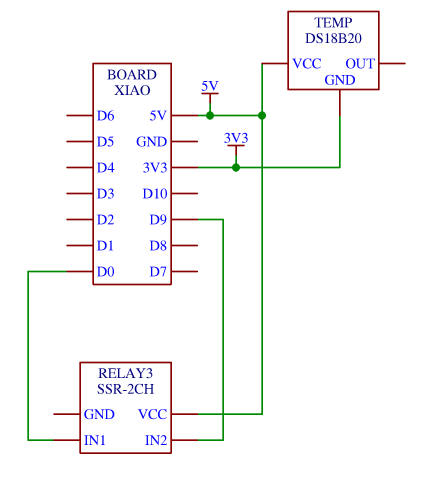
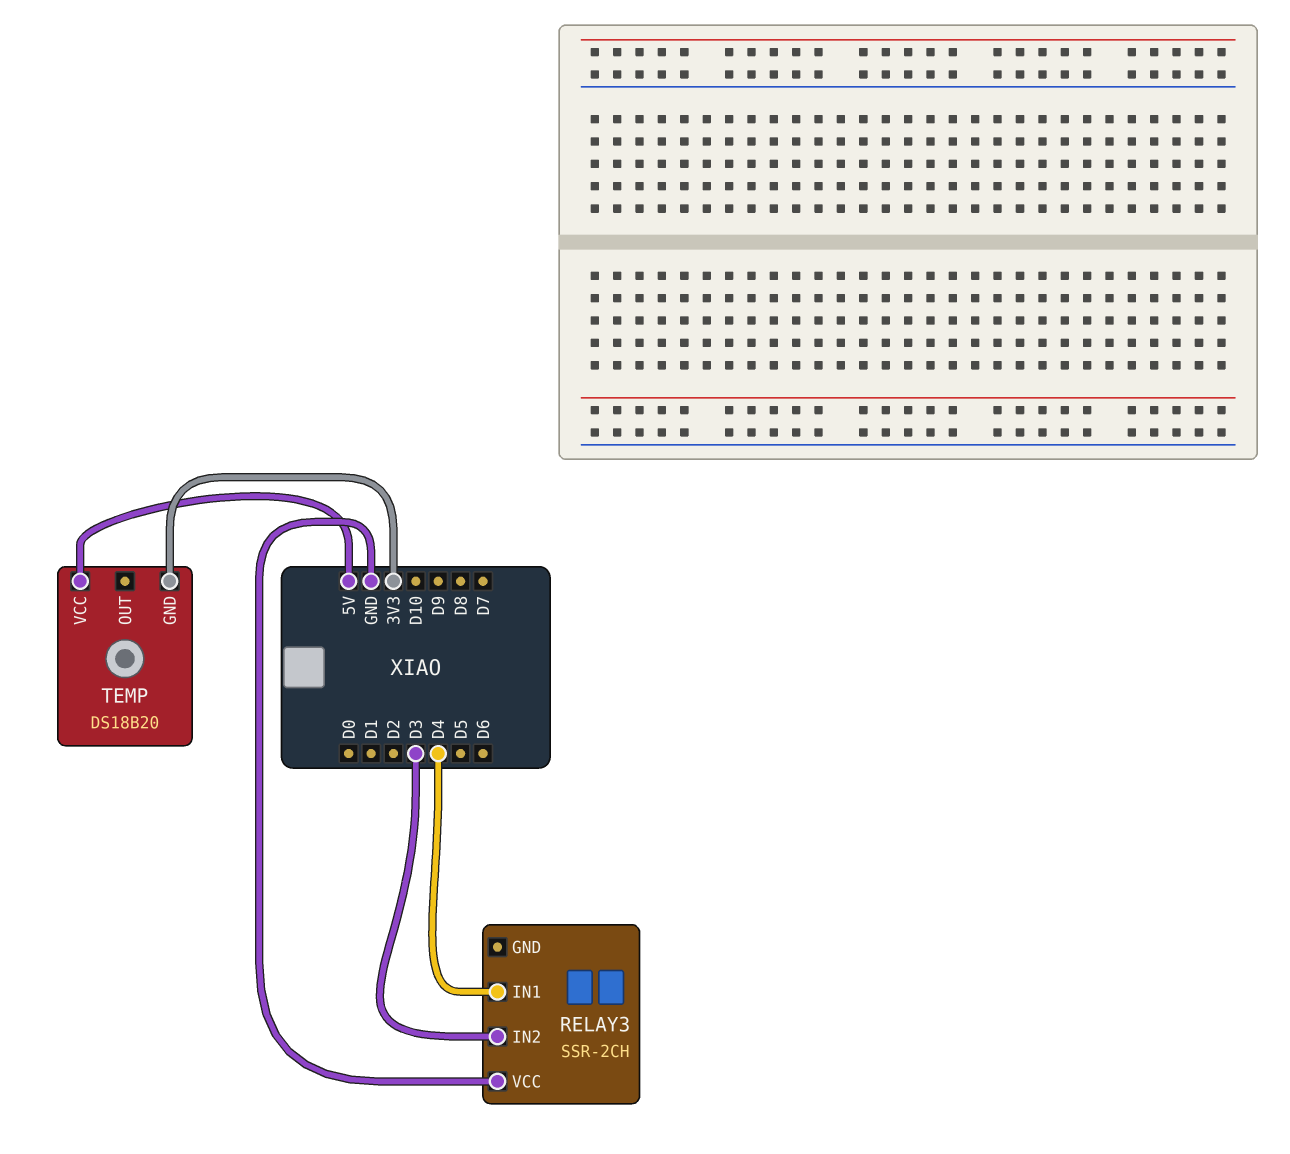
RELAY3 pin IN1: D0 -> D4
RELAY3 pin IN2: D9 -> D3
RELAY3 pin VCC: 5V -> GND

